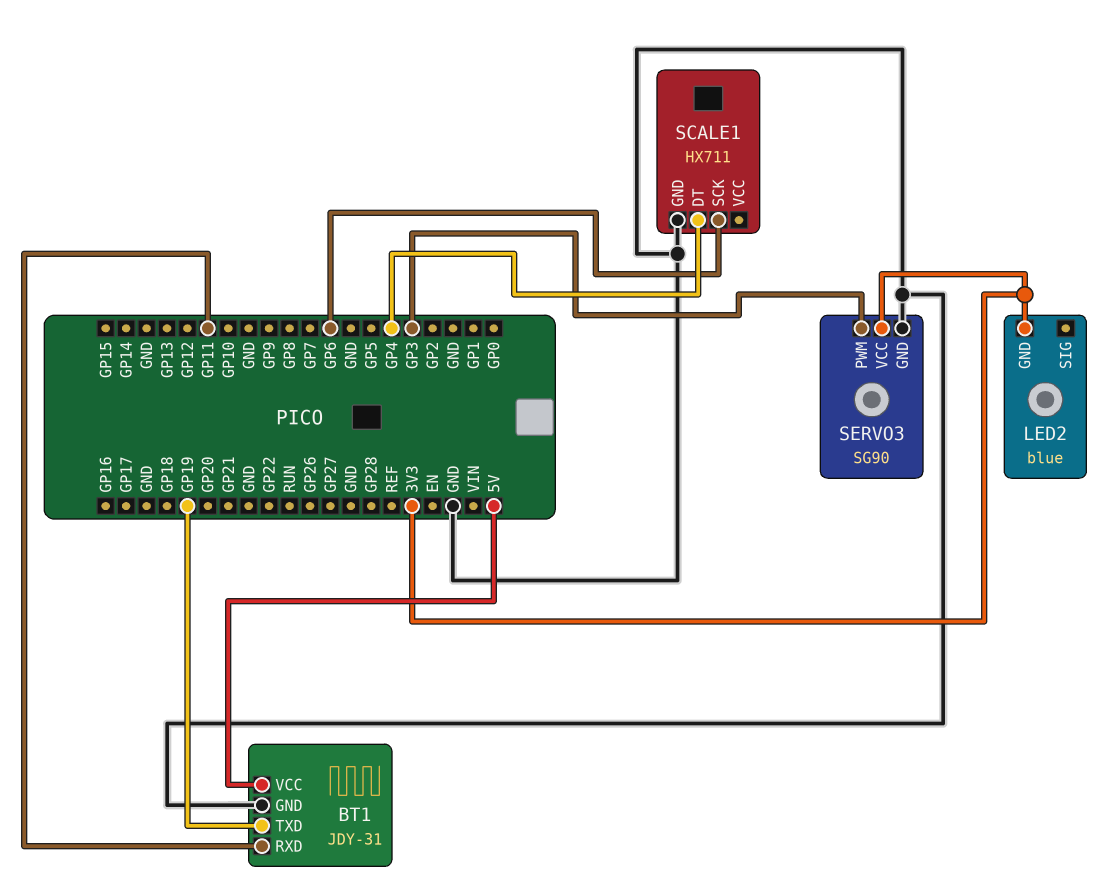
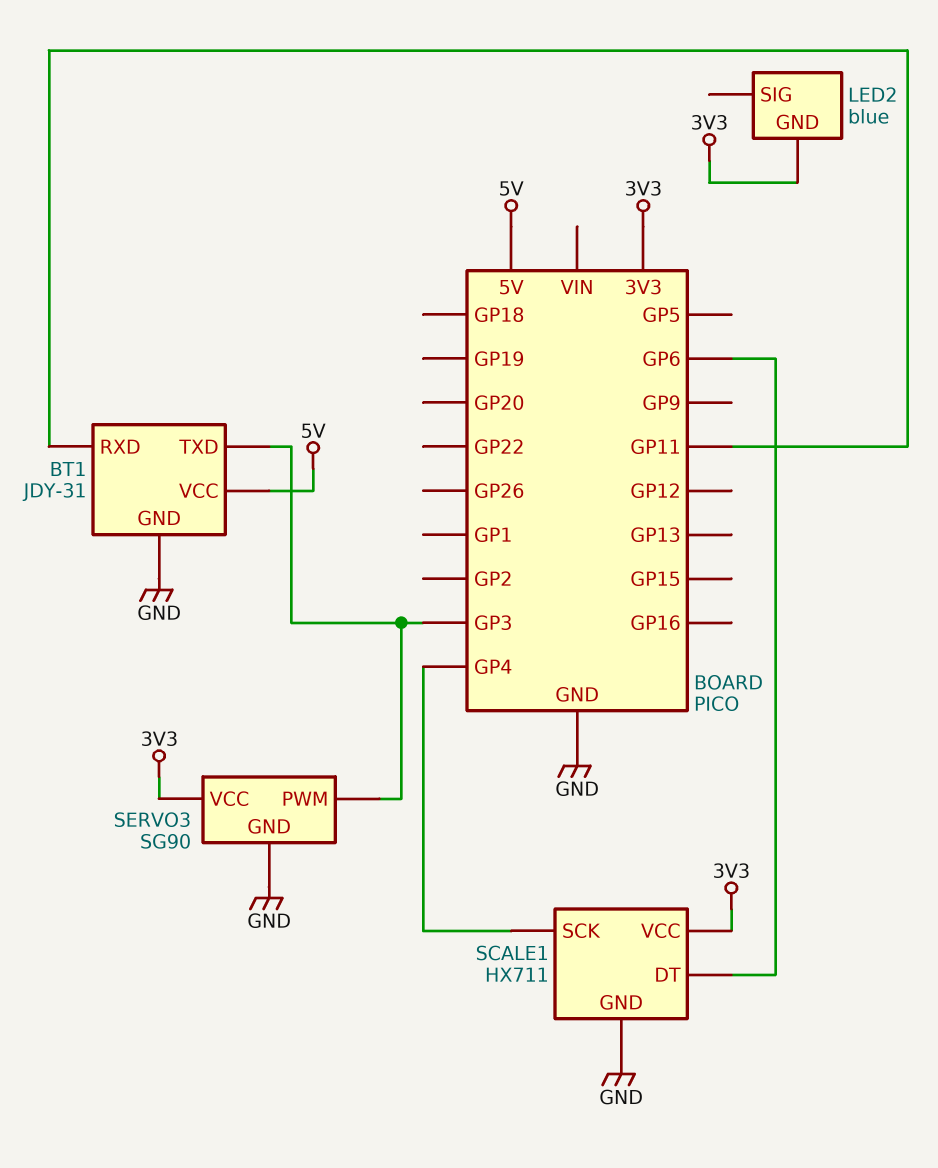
BT1 pin TXD: GP19 -> GP3
SCALE1 pin DT: GP4 -> GP6
SCALE1 pin SCK: GP6 -> GP4
SCALE1 pin VCC: none -> 3V3

